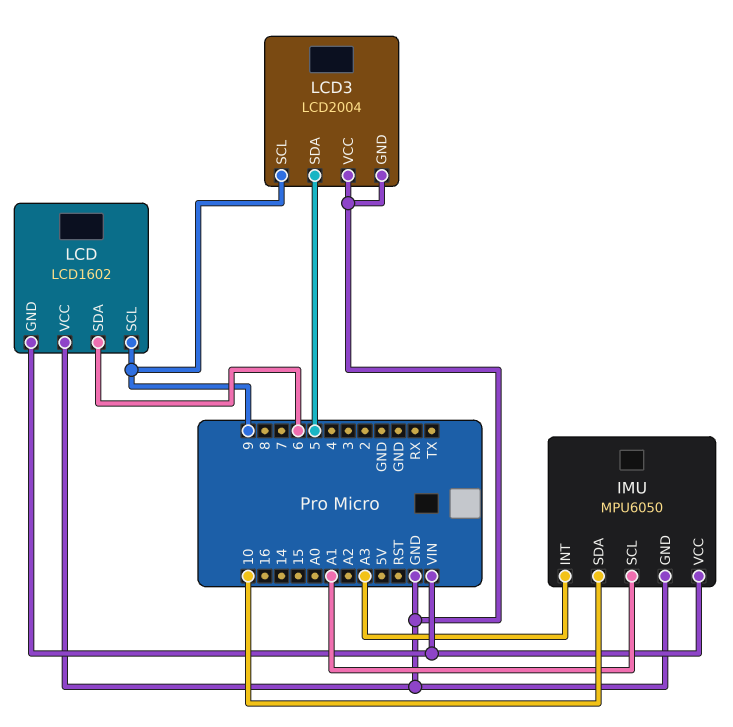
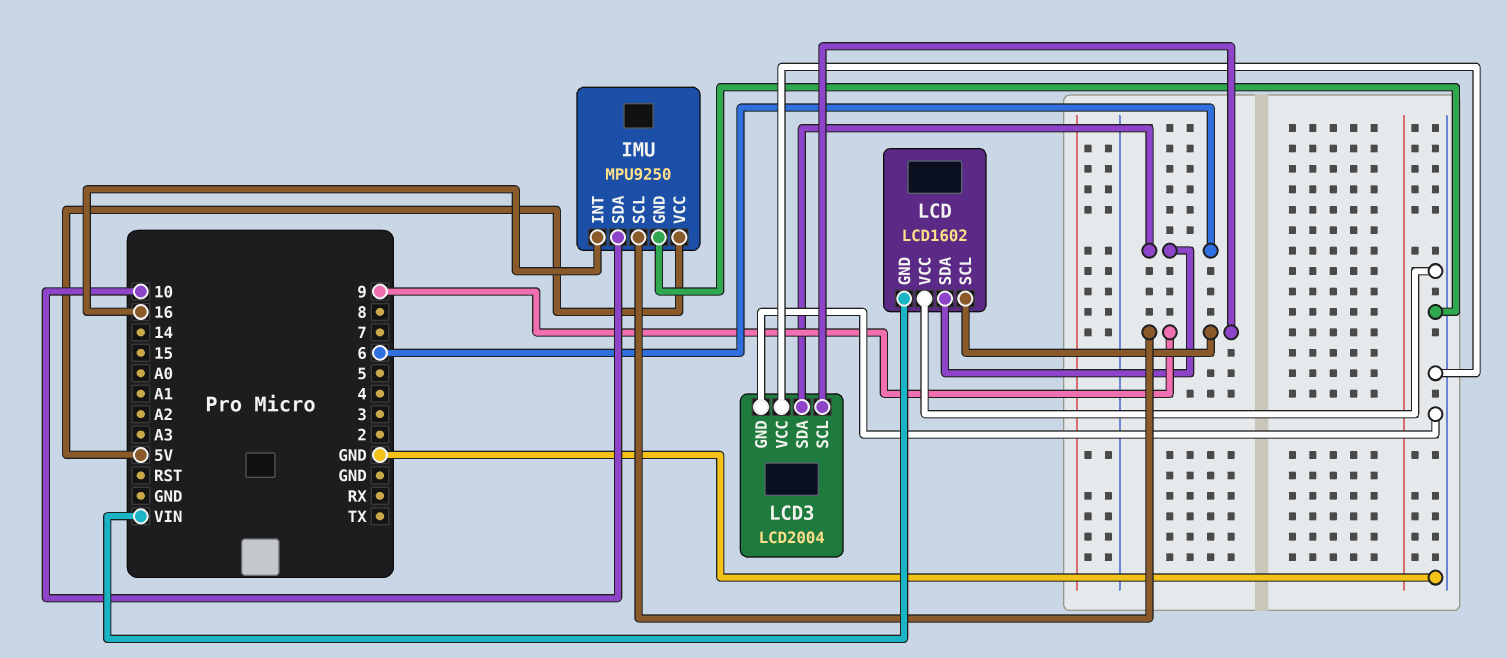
IMU: MPU6050 -> MPU9250
IMU pin INT: A3 -> 16
IMU pin SCL: A1 -> 9
IMU pin VCC: VIN -> 5V
LCD3 pin SDA: 5 -> 6

